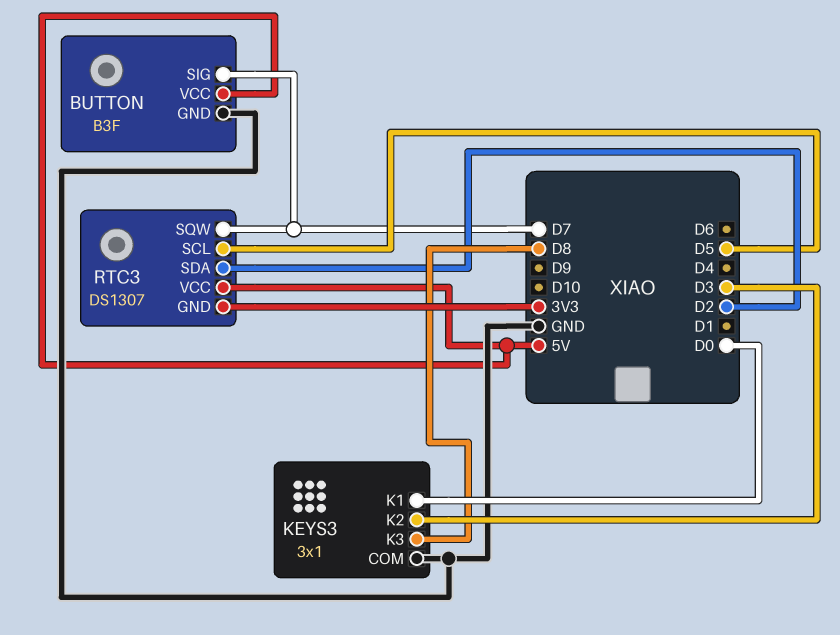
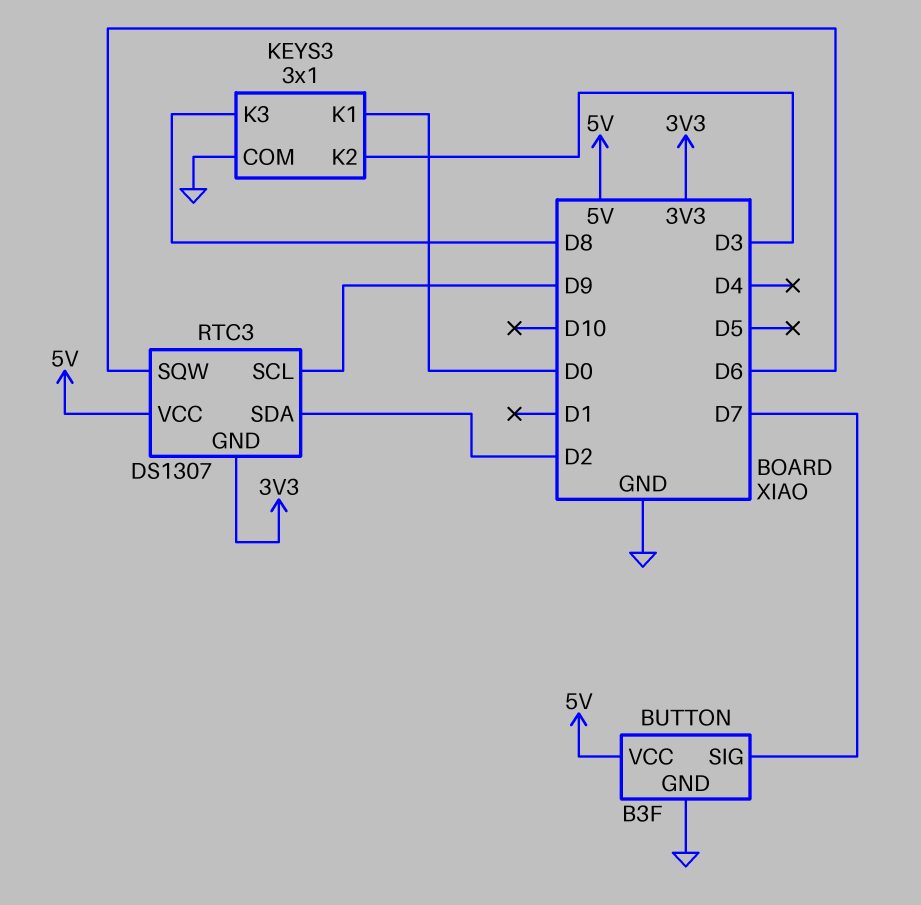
RTC3 pin SCL: D5 -> D9
RTC3 pin SQW: D7 -> D6

